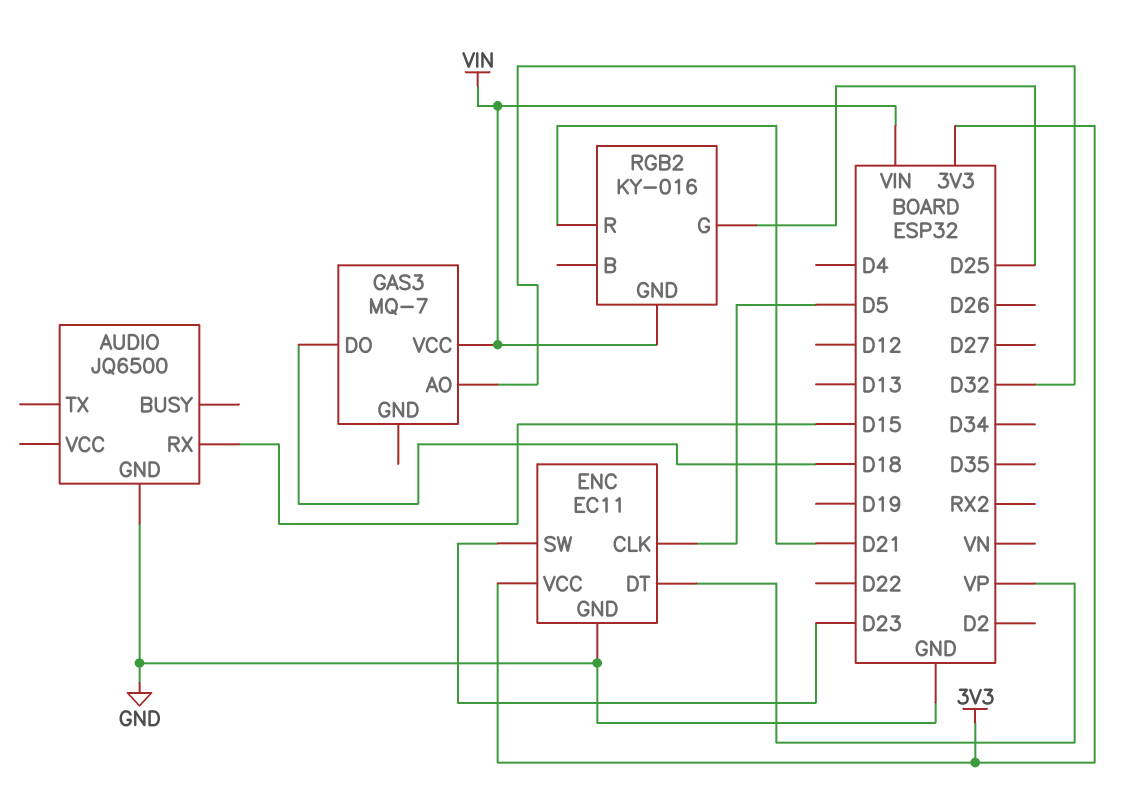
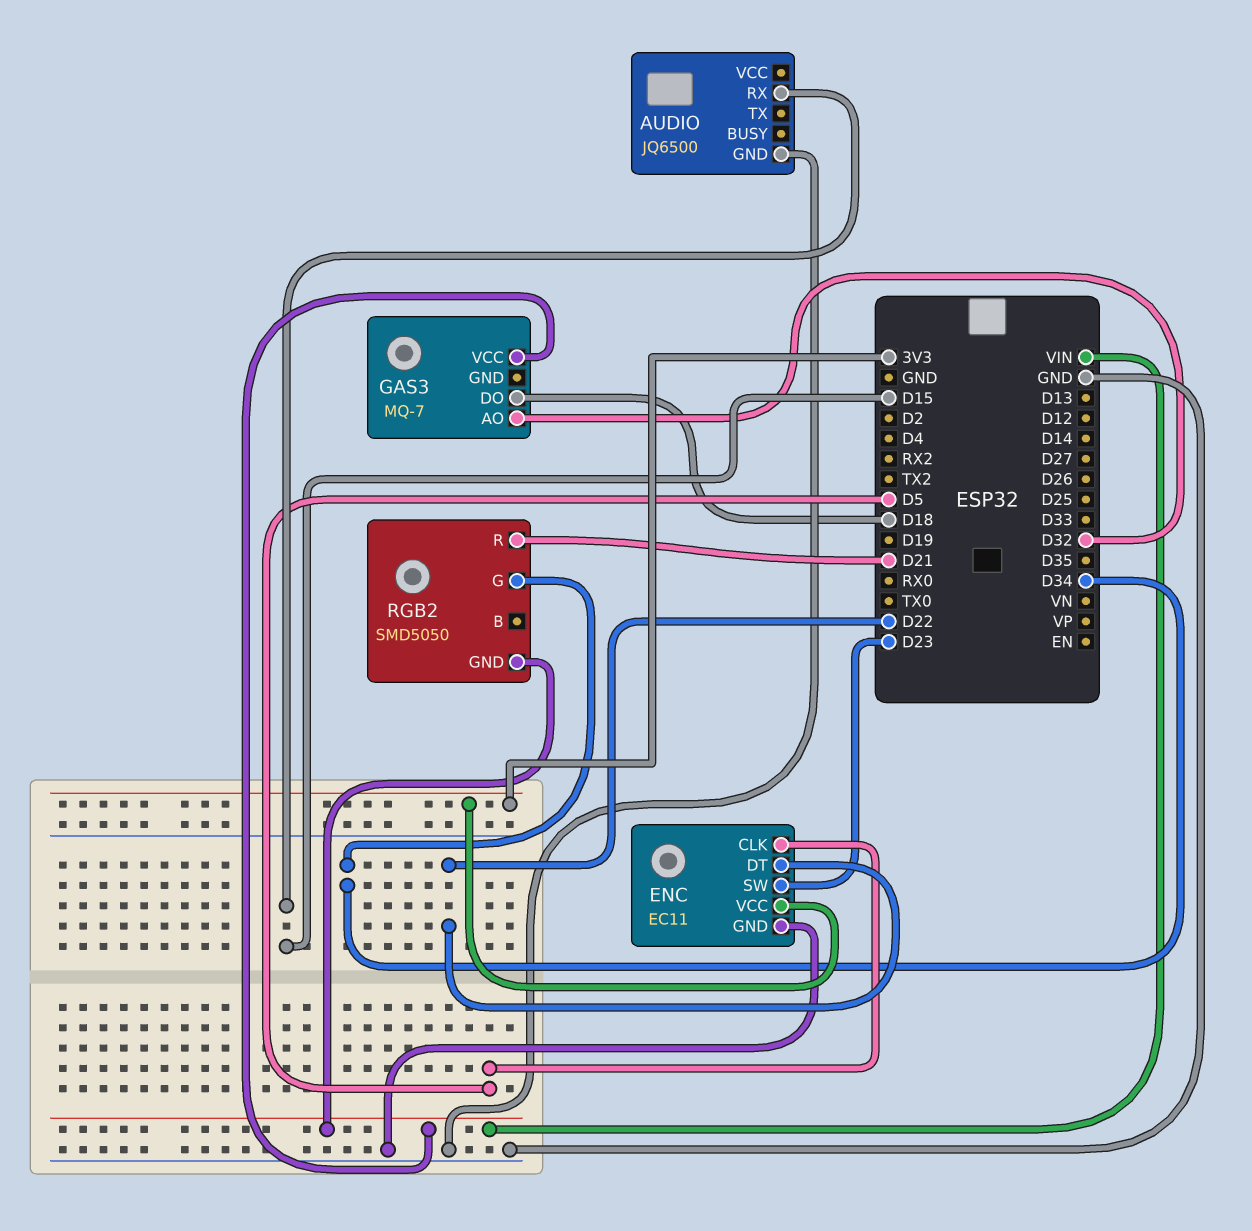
ENC pin DT: VP -> D22
RGB2: KY-016 -> SMD5050
RGB2 pin G: D25 -> D34

